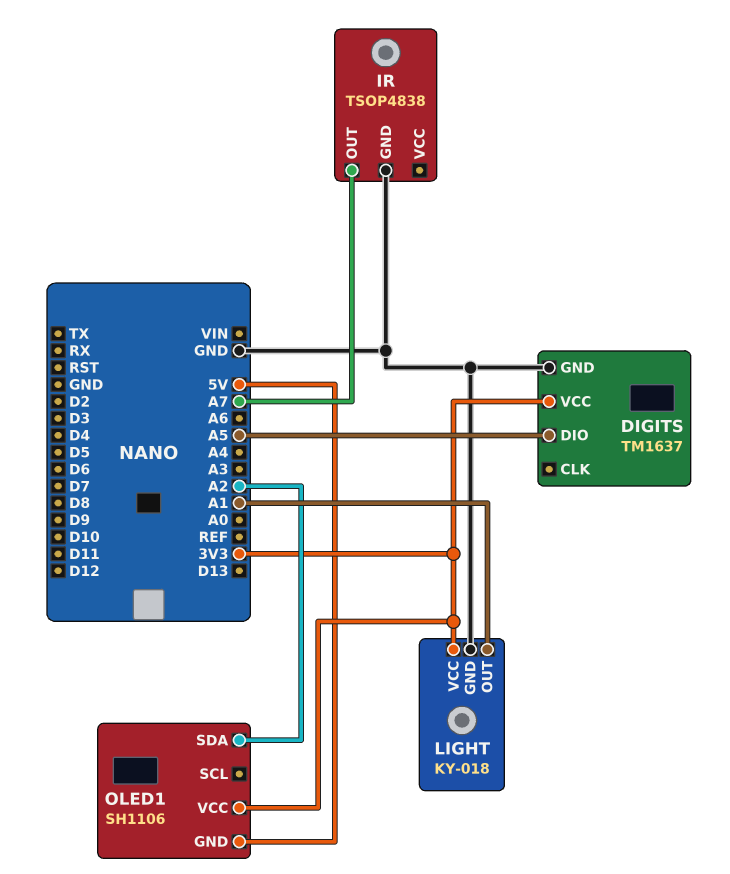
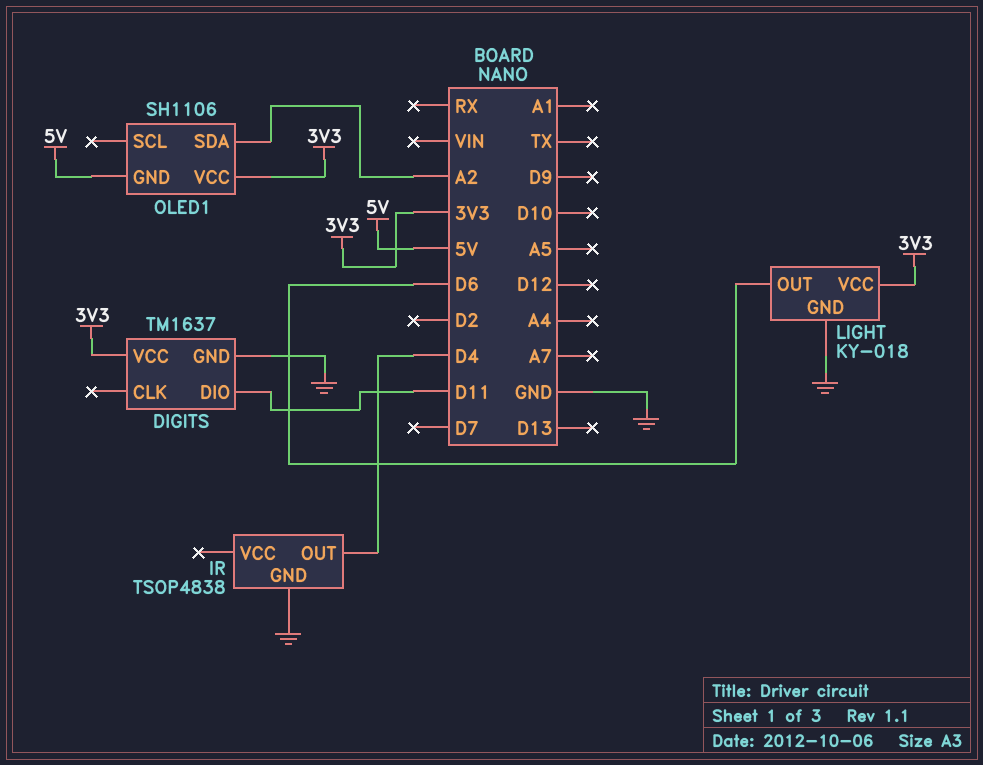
DIGITS pin DIO: A5 -> D11
IR pin OUT: A7 -> D4
LIGHT pin OUT: A1 -> D6

